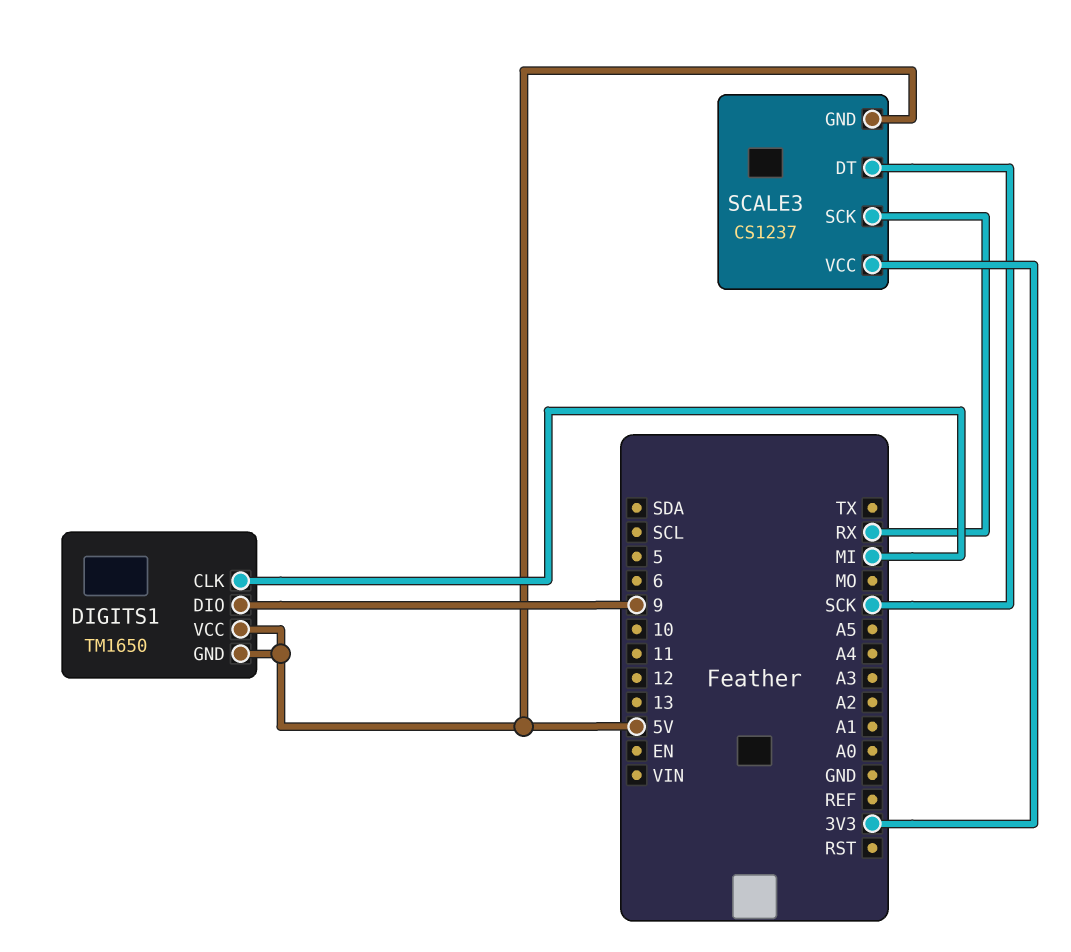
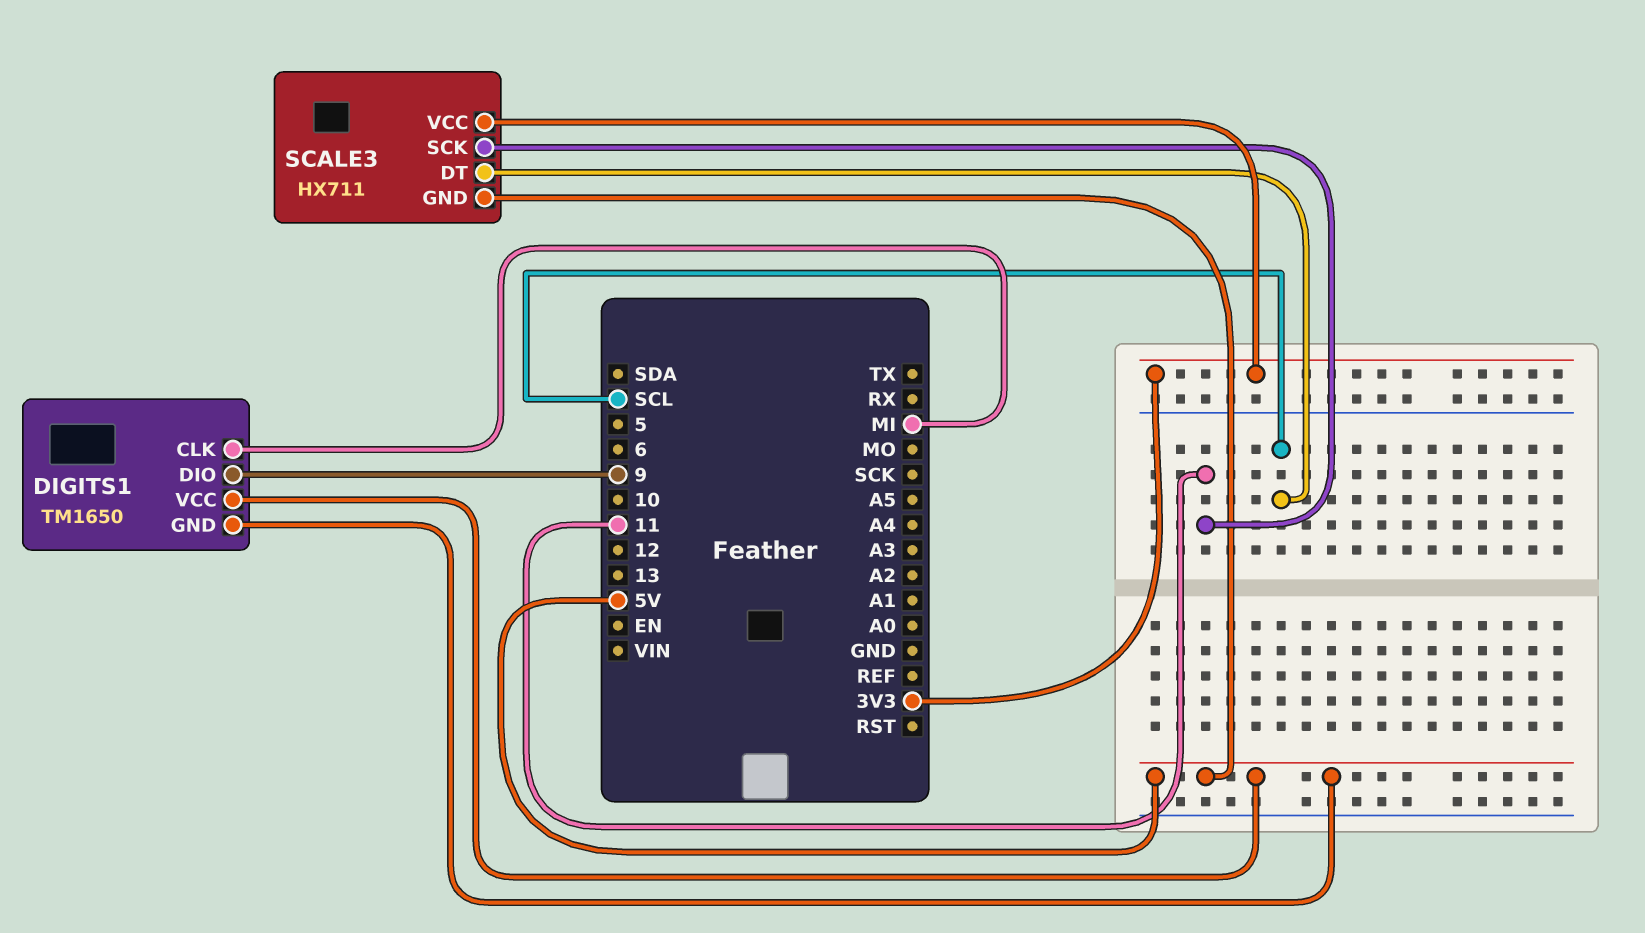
SCALE3: CS1237 -> HX711
SCALE3 pin DT: SCK -> SCL
SCALE3 pin SCK: RX -> 11

